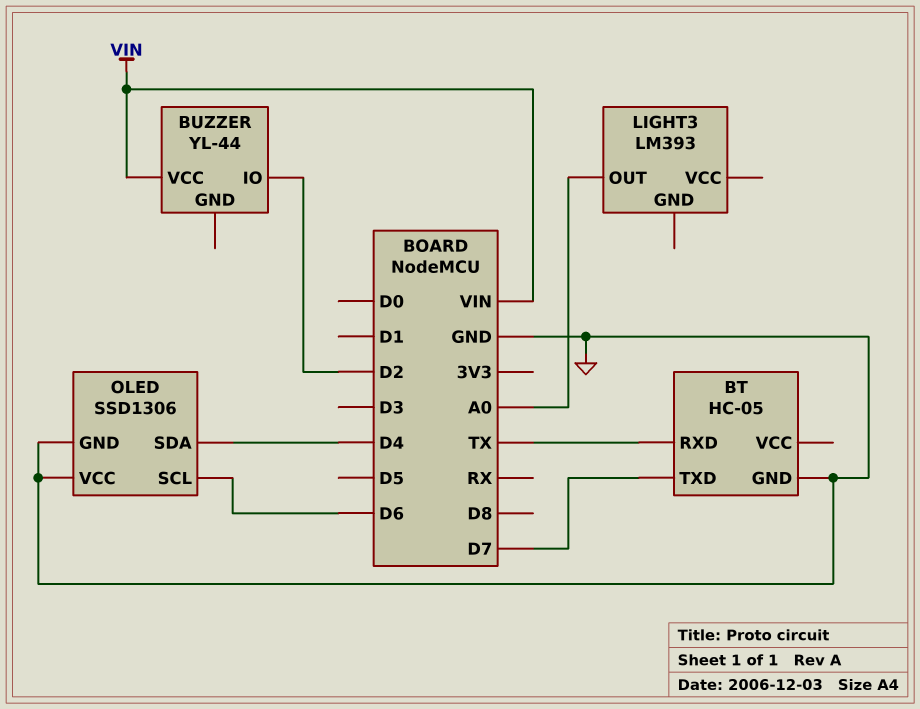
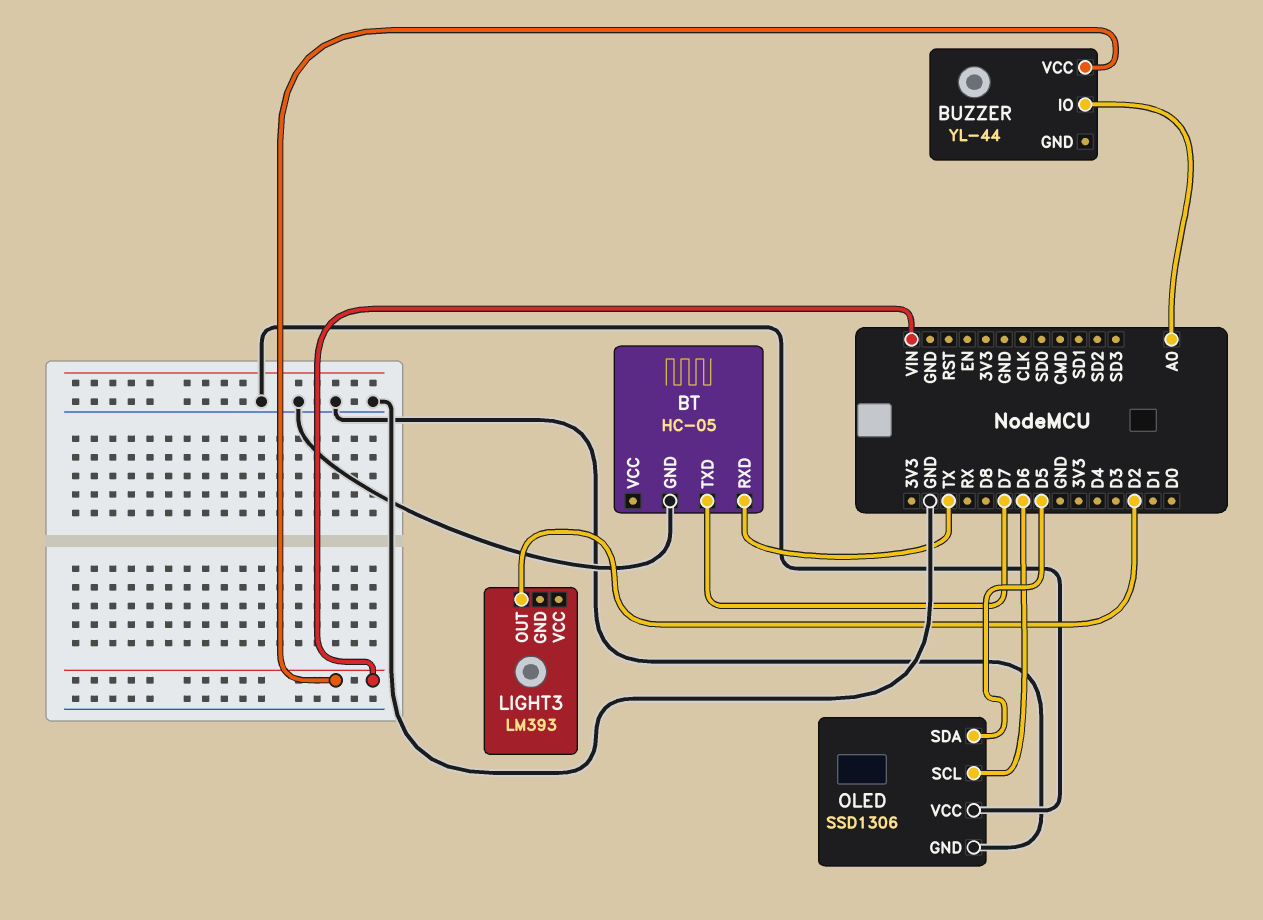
BUZZER pin IO: D2 -> A0
LIGHT3 pin OUT: A0 -> D2
OLED pin SDA: D4 -> D5

